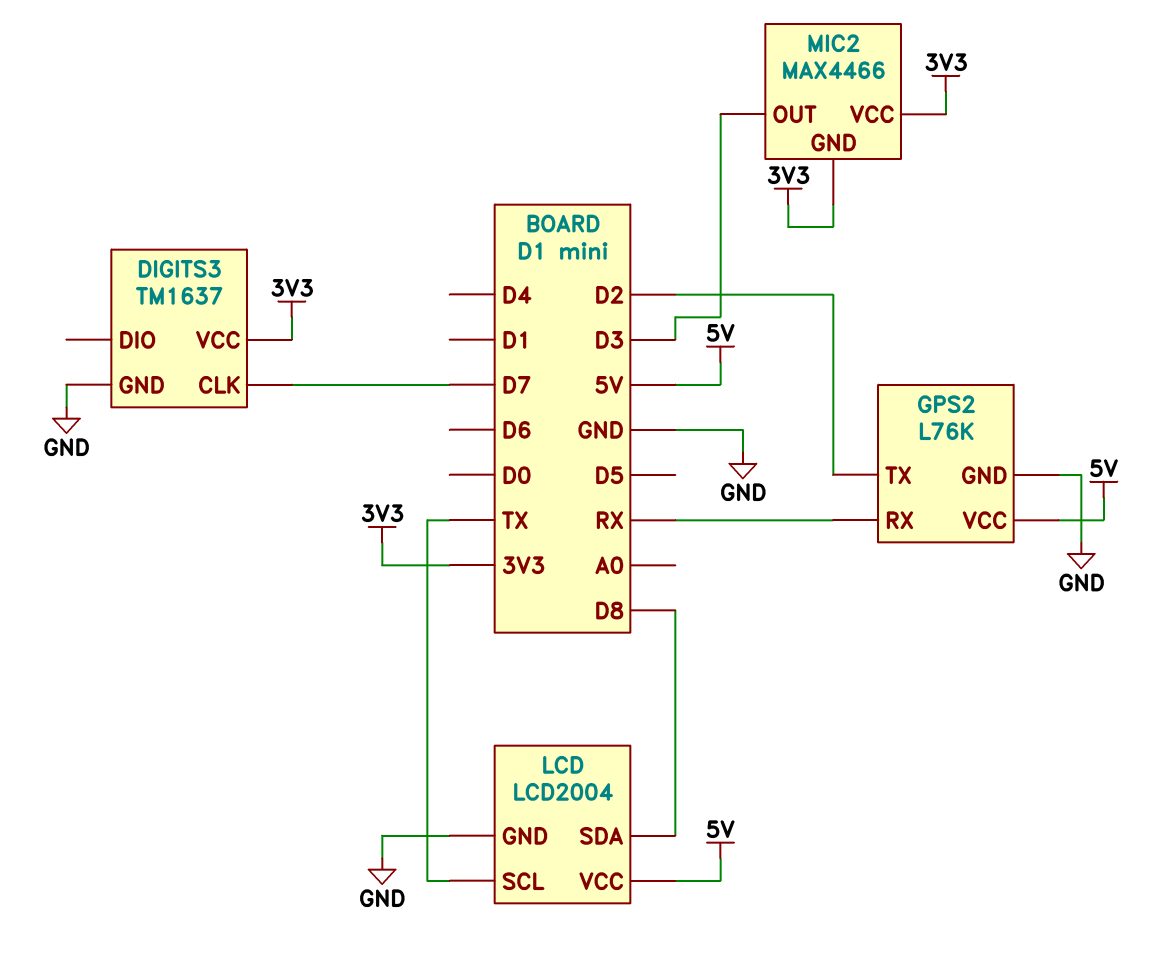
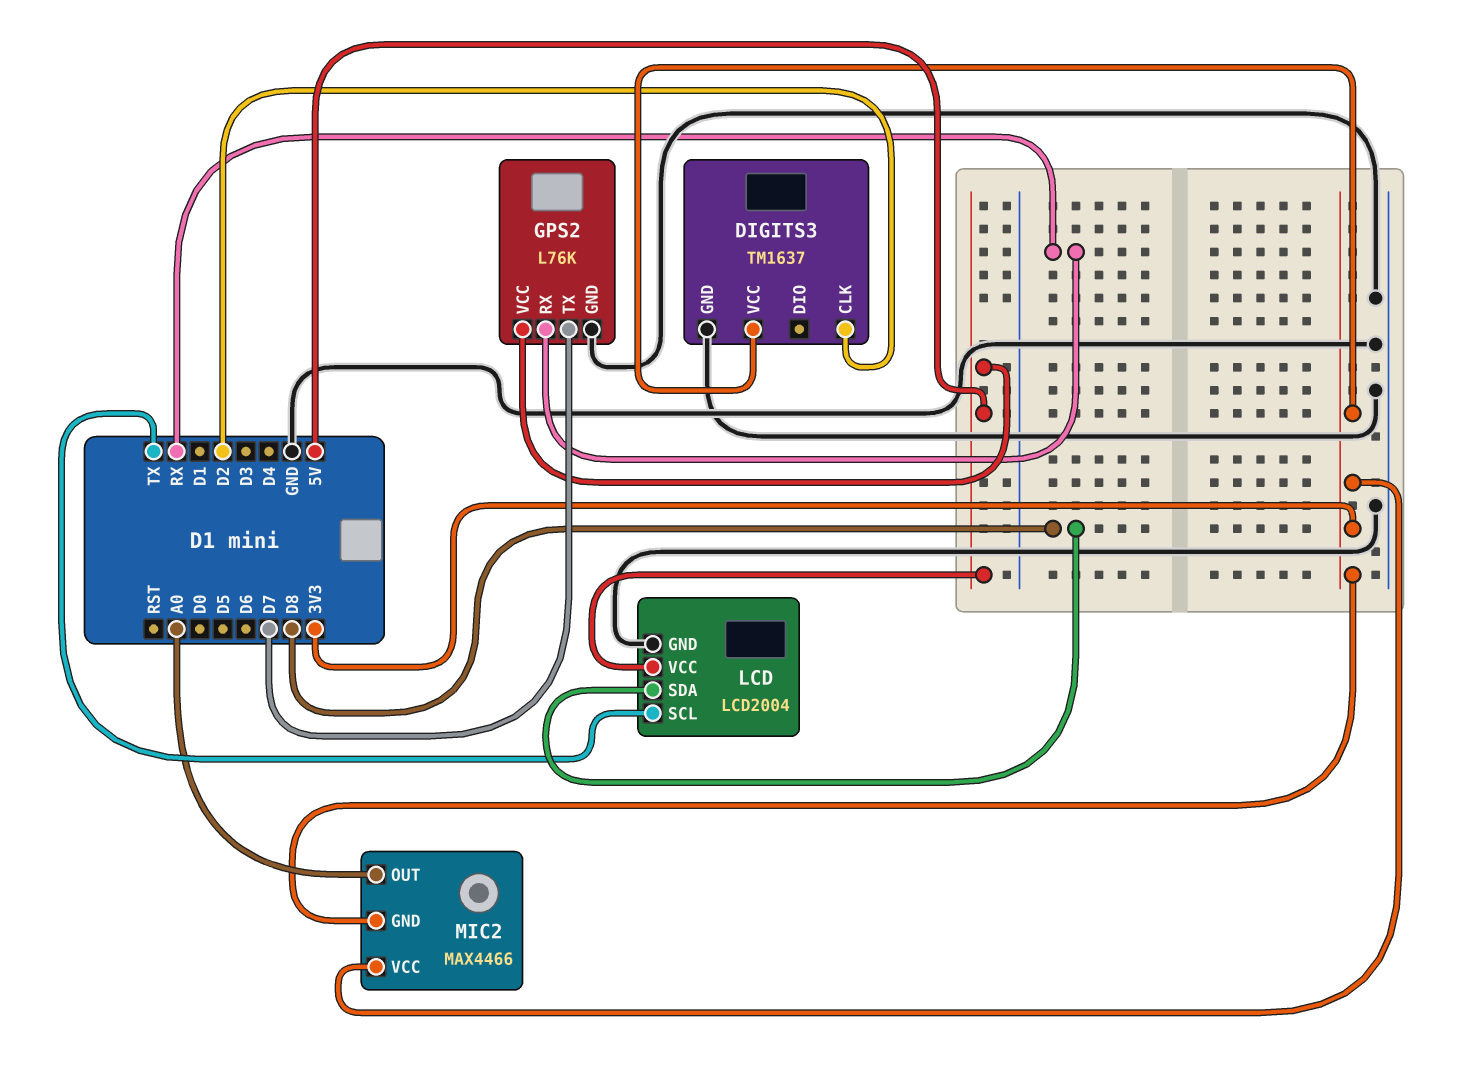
DIGITS3 pin CLK: D7 -> D2
GPS2 pin TX: D2 -> D7
MIC2 pin OUT: D3 -> A0

